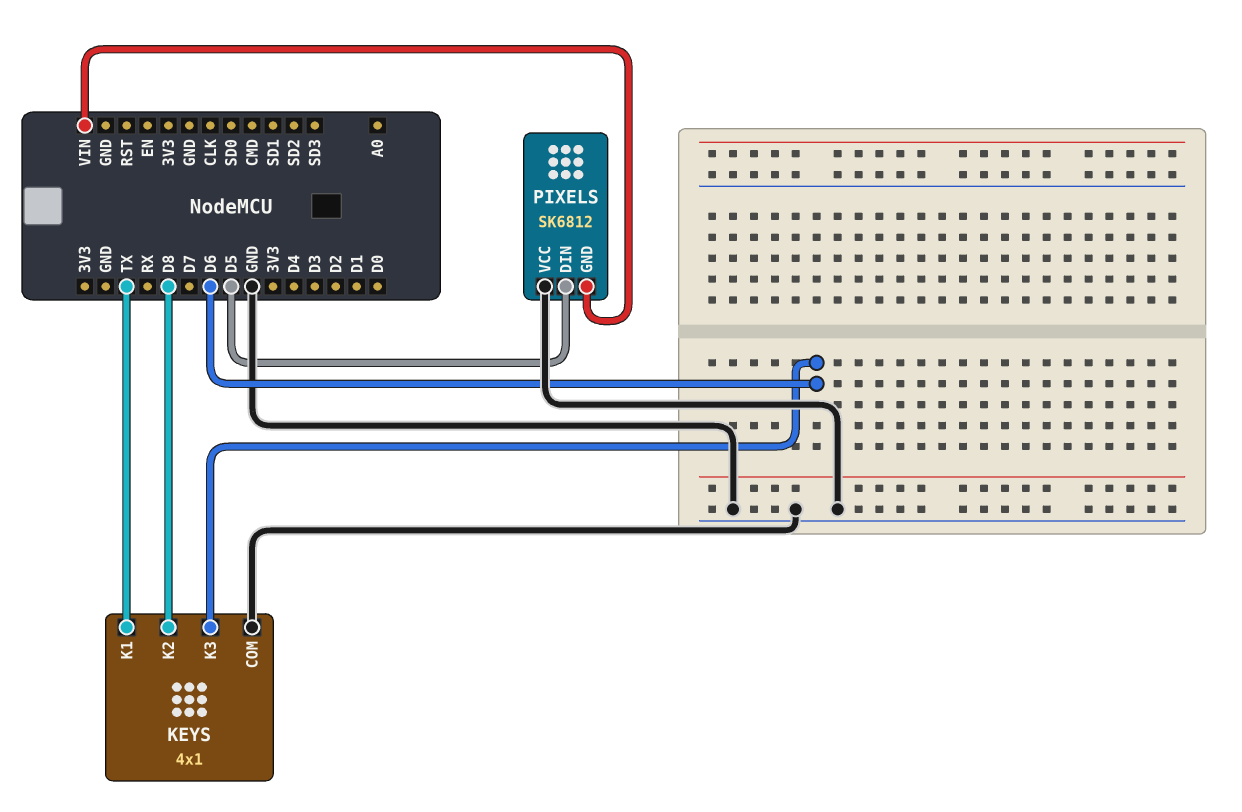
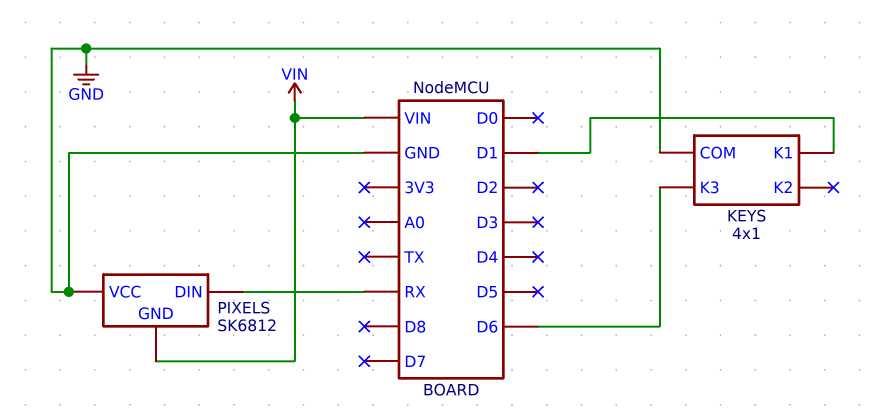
KEYS pin K1: TX -> D1
KEYS pin K2: D8 -> none
PIXELS pin DIN: D5 -> RX

